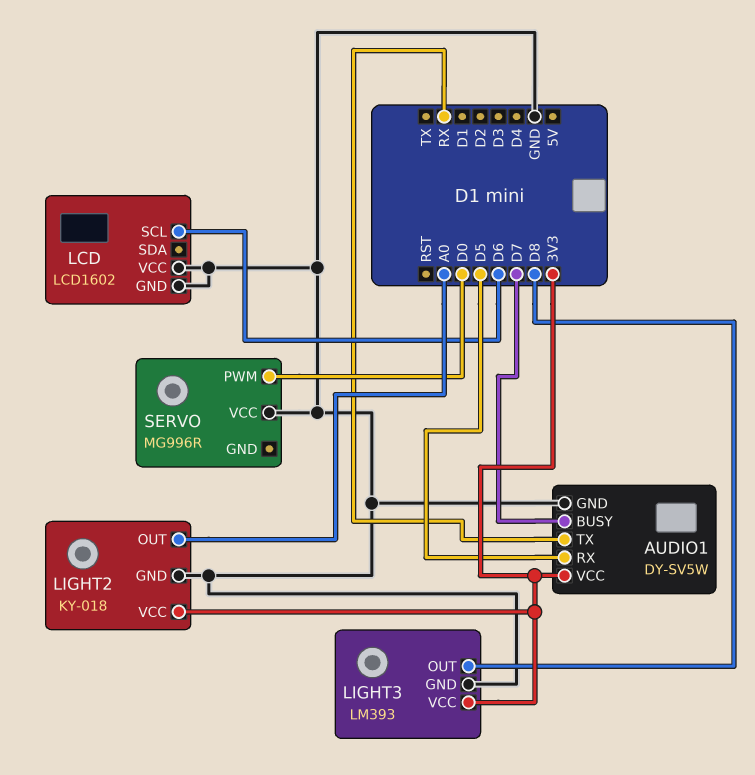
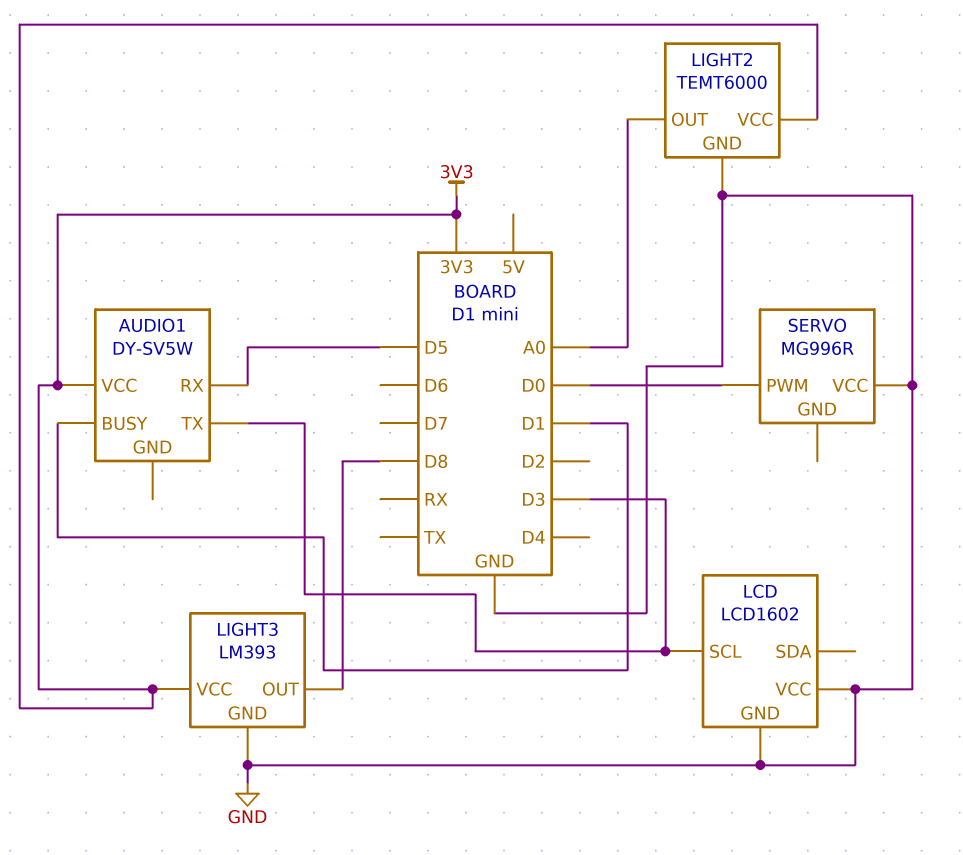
AUDIO1 pin BUSY: D7 -> D1
AUDIO1 pin GND: GND -> none
AUDIO1 pin TX: RX -> D3
LCD pin SCL: D6 -> D3
LIGHT2: KY-018 -> TEMT6000

